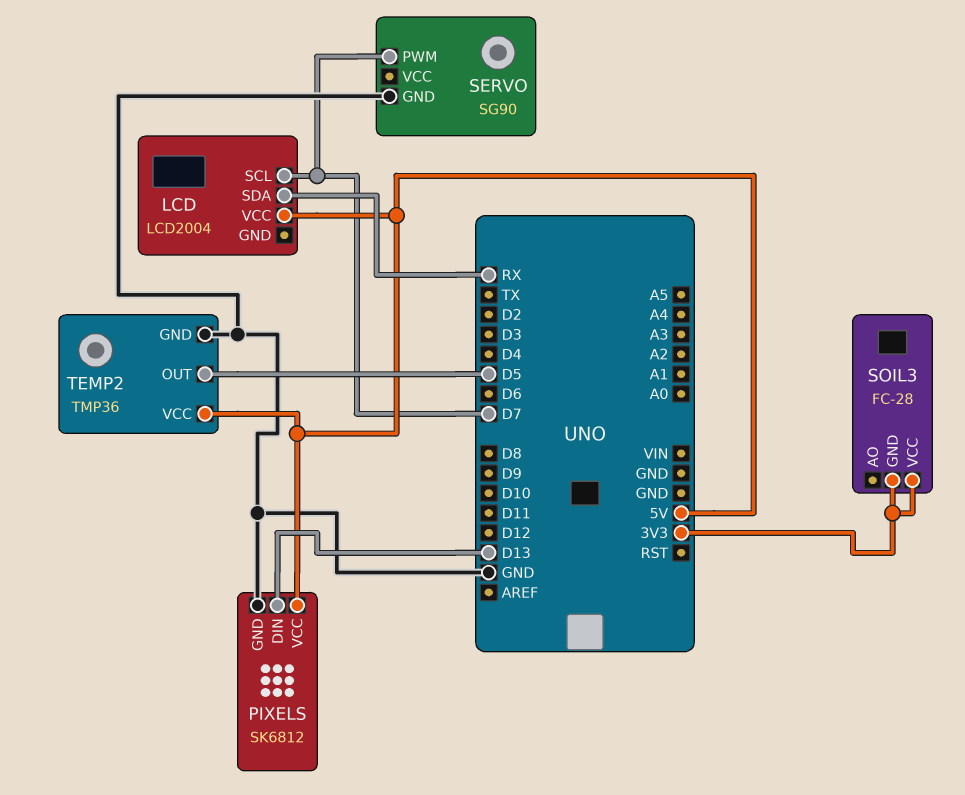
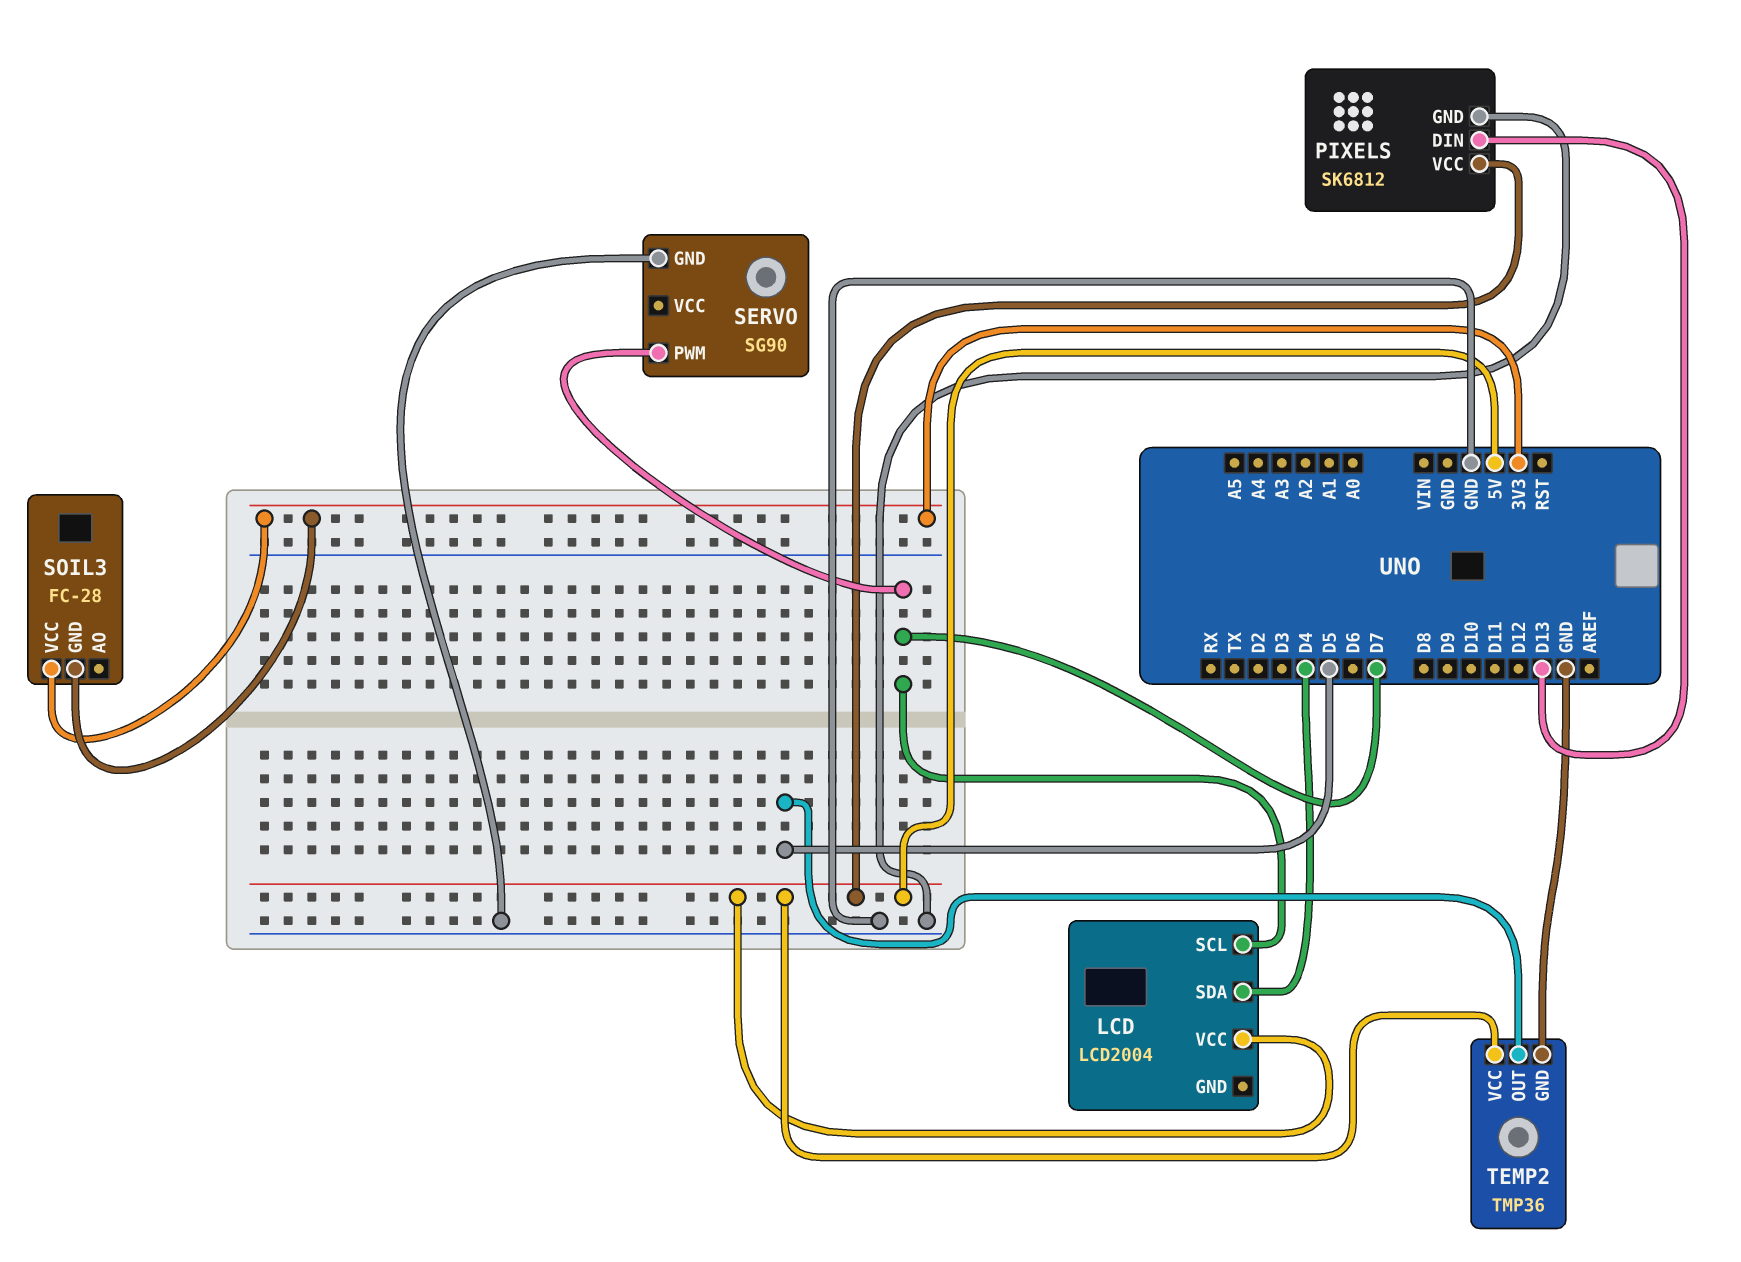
LCD pin SDA: RX -> D4

